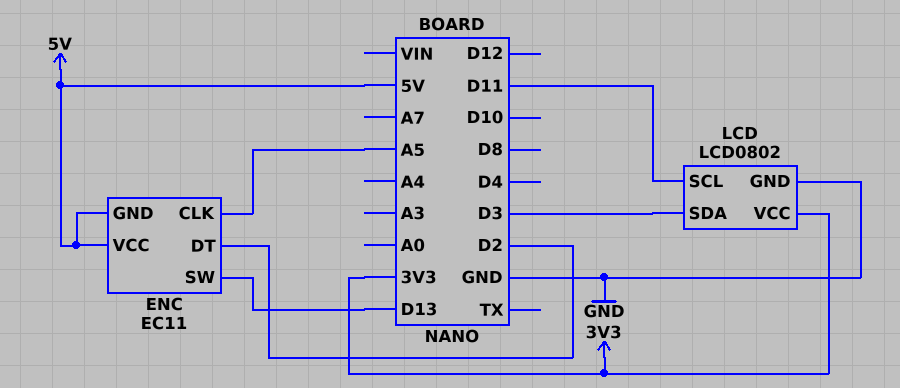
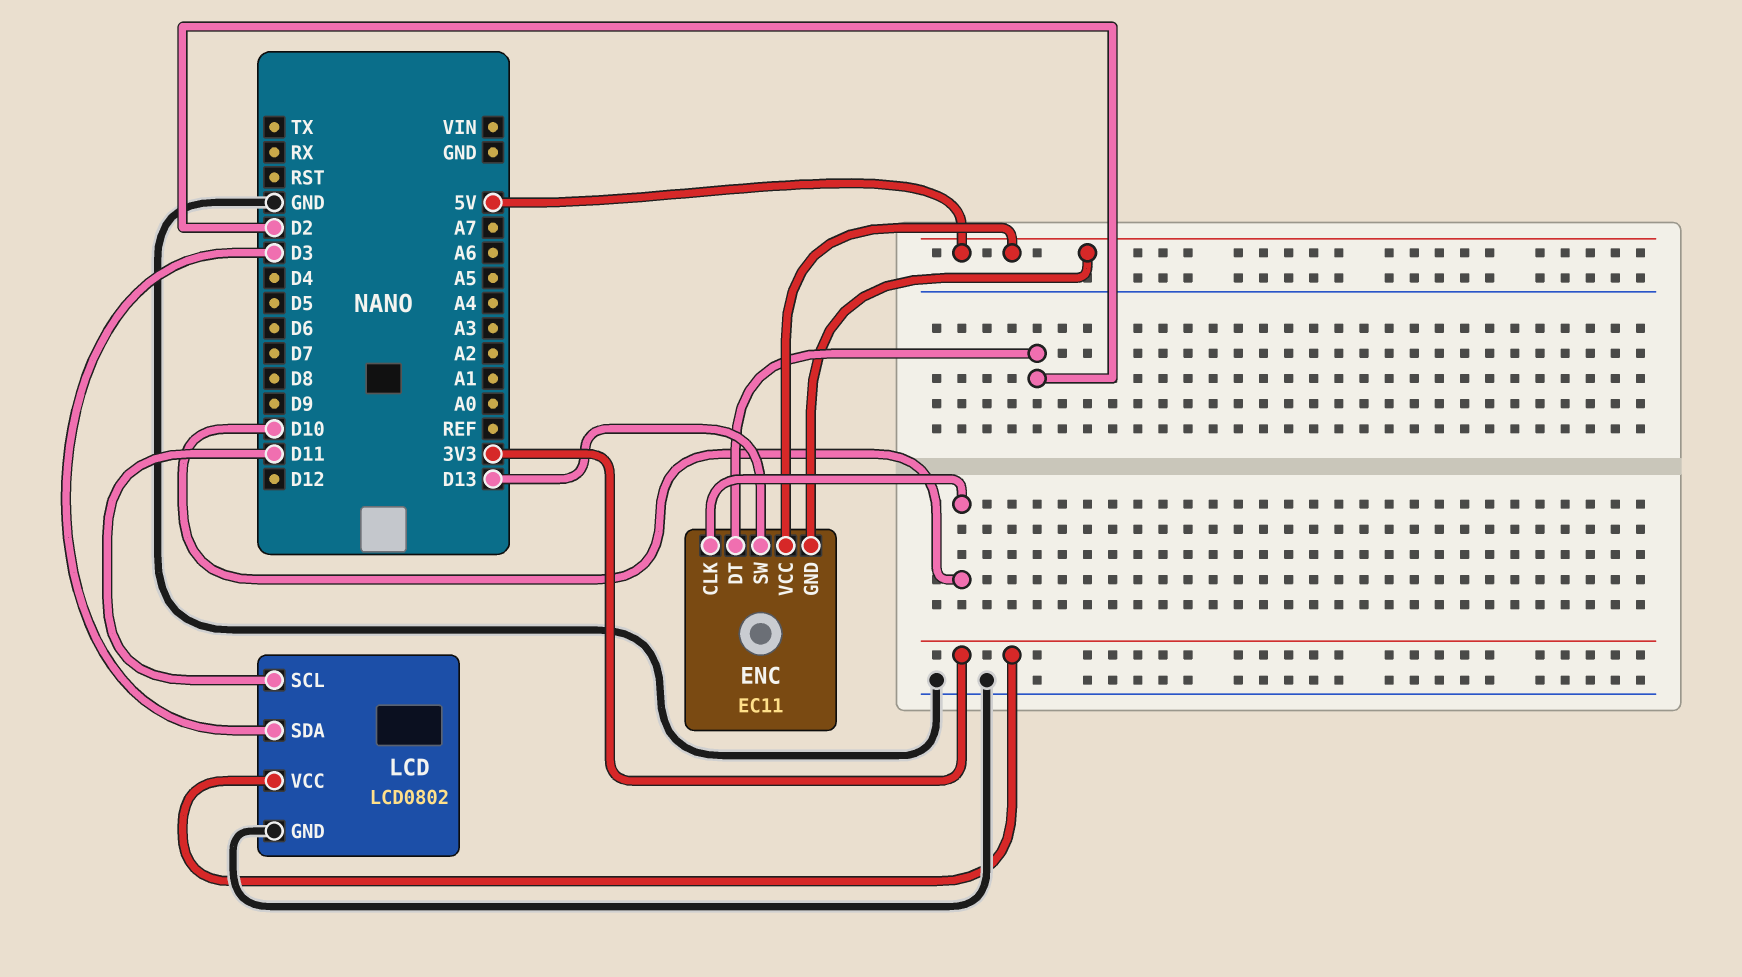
ENC pin CLK: A5 -> D10

